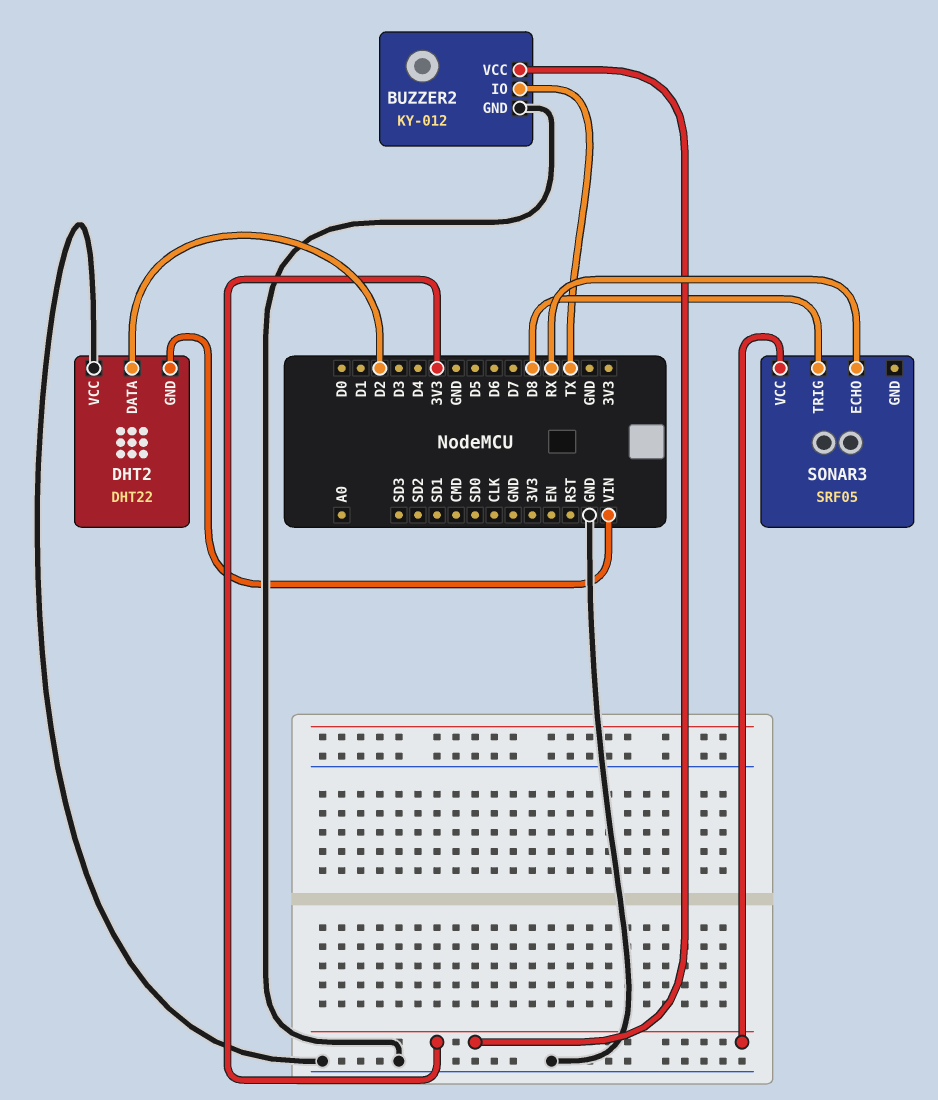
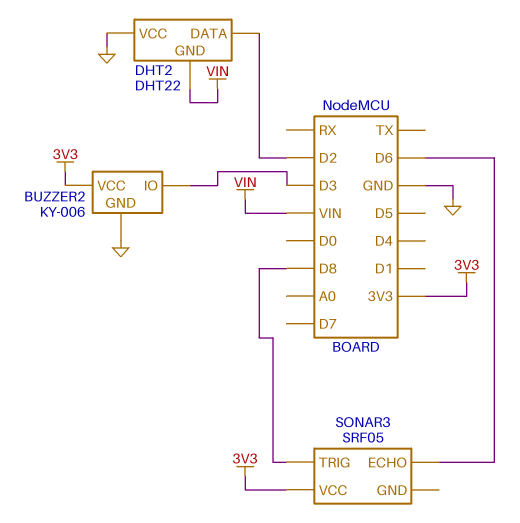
BUZZER2: KY-012 -> KY-006
BUZZER2 pin IO: TX -> D3
SONAR3 pin ECHO: RX -> D6

